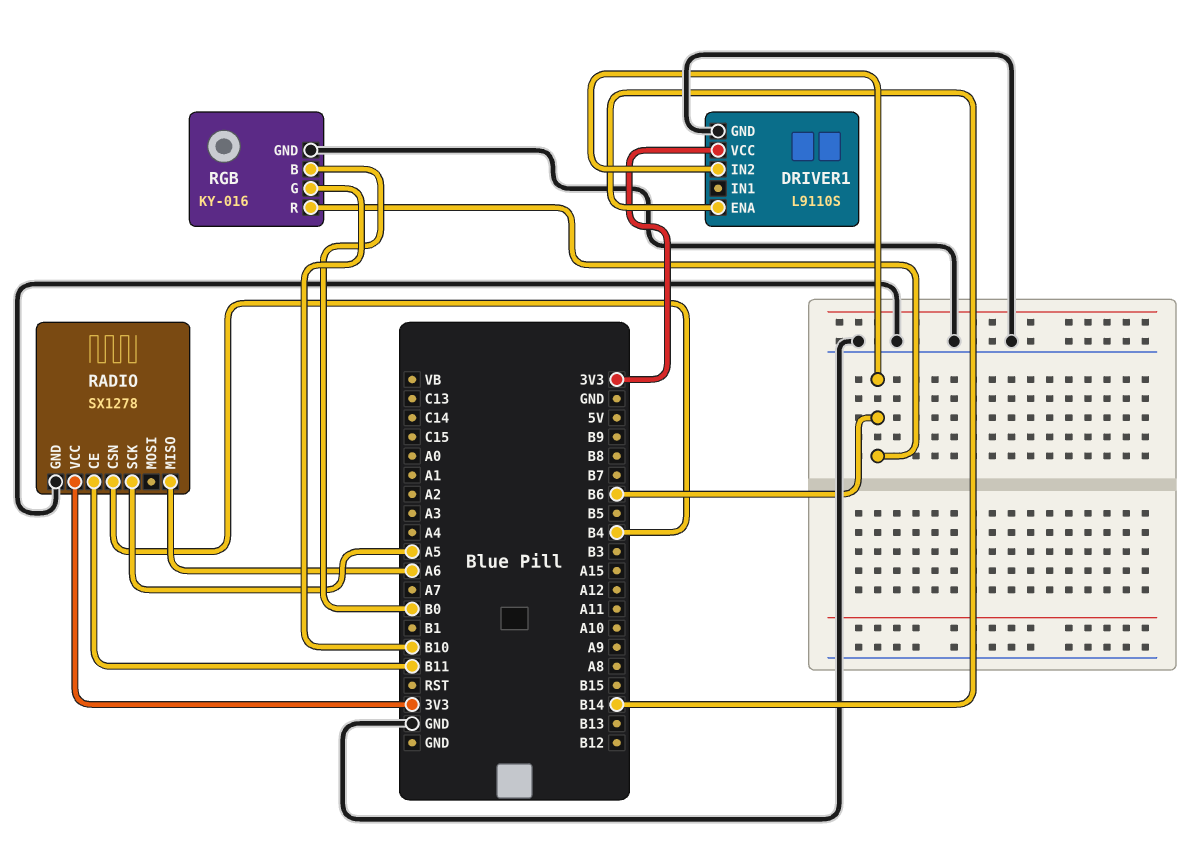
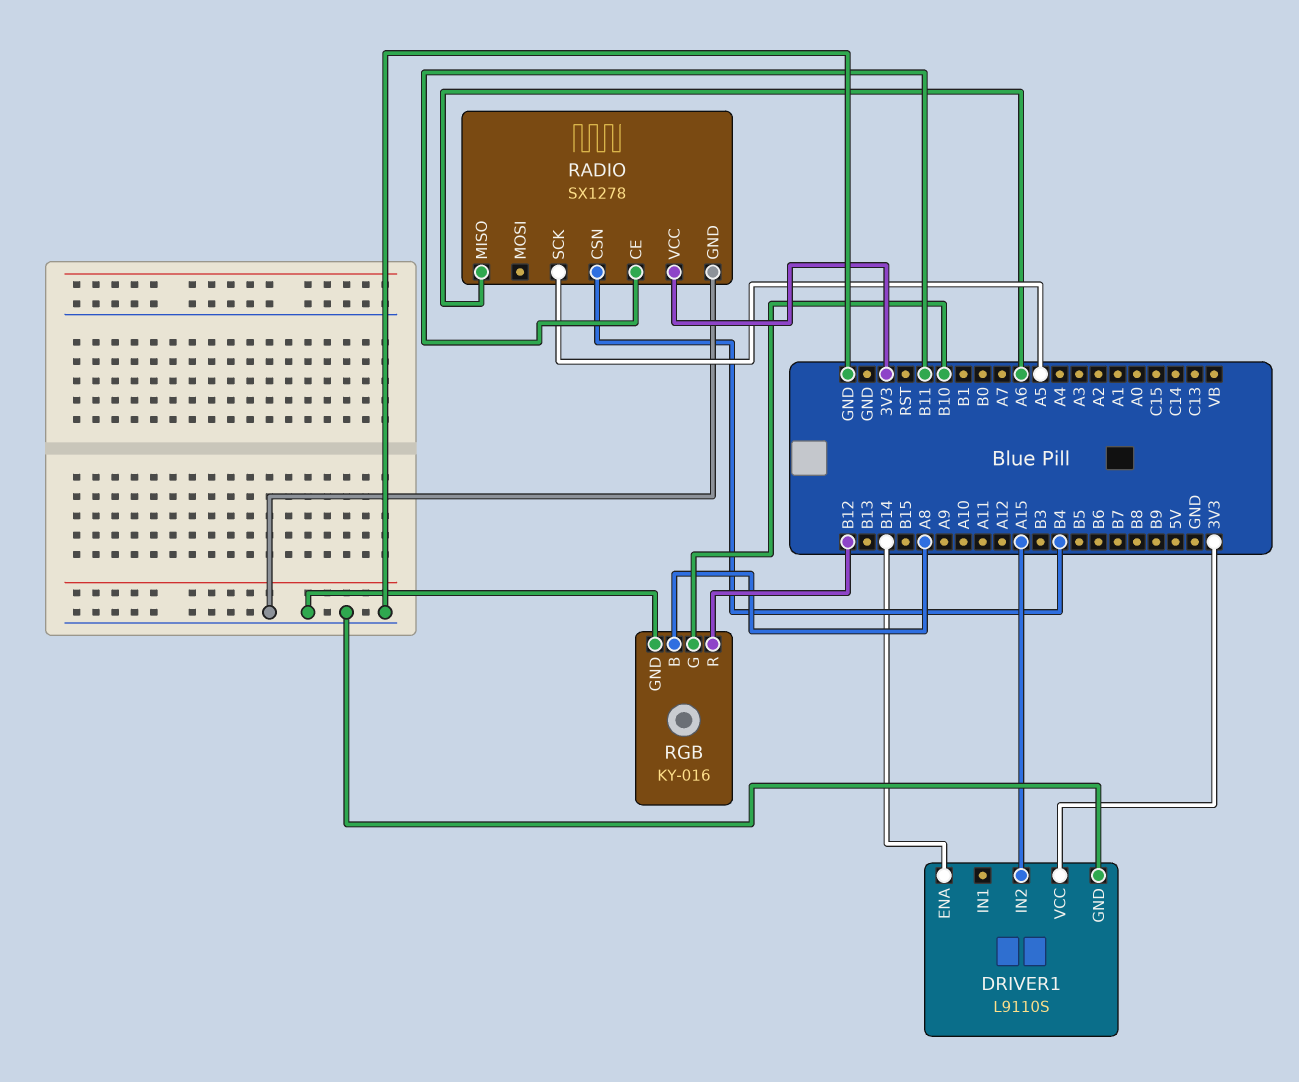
DRIVER1 pin IN2: B6 -> A15
RGB pin B: B0 -> A8
RGB pin R: B6 -> B12

